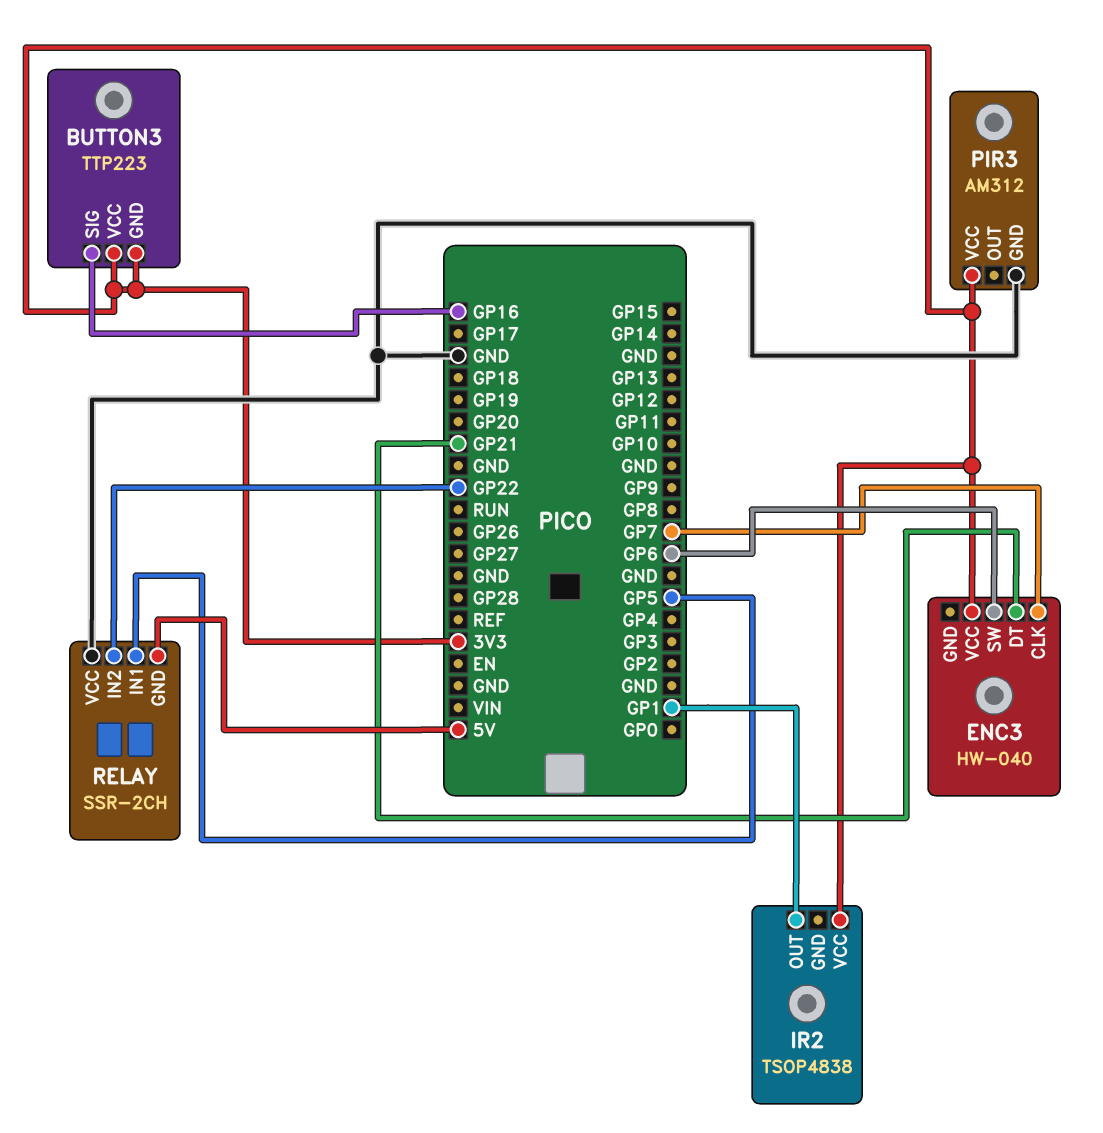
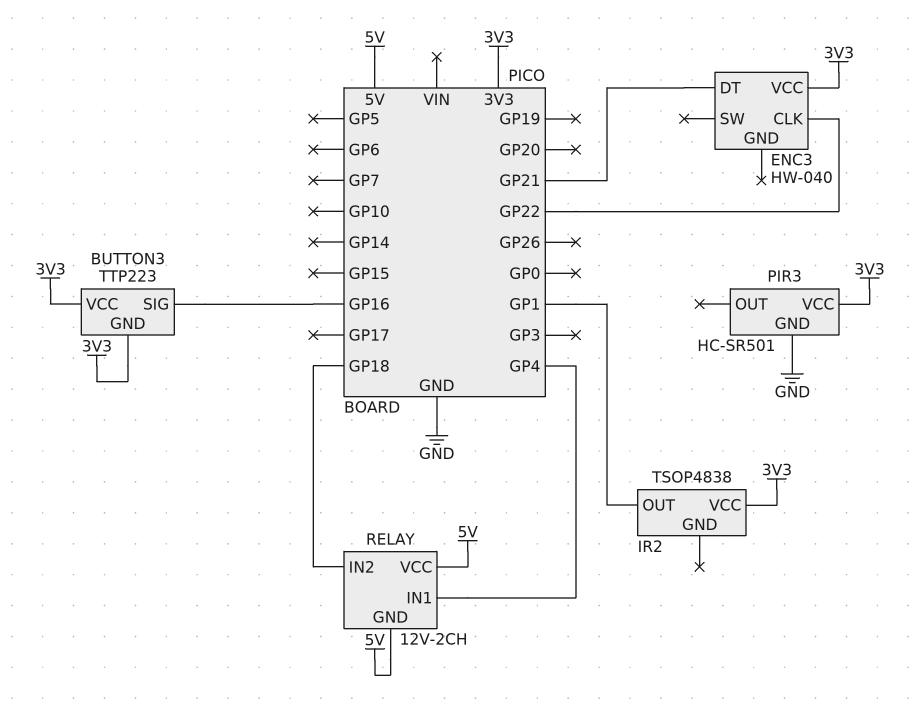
ENC3 pin CLK: GP7 -> GP22
ENC3 pin SW: GP6 -> none
PIR3: AM312 -> HC-SR501
RELAY: SSR-2CH -> 12V-2CH
RELAY pin IN1: GP5 -> GP4
RELAY pin IN2: GP22 -> GP18
RELAY pin VCC: GND -> 5V

